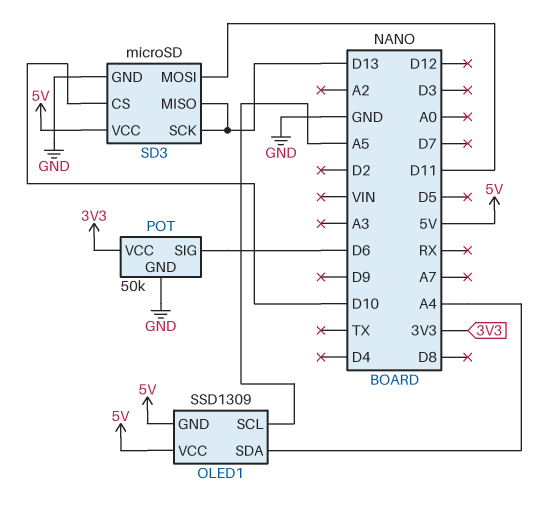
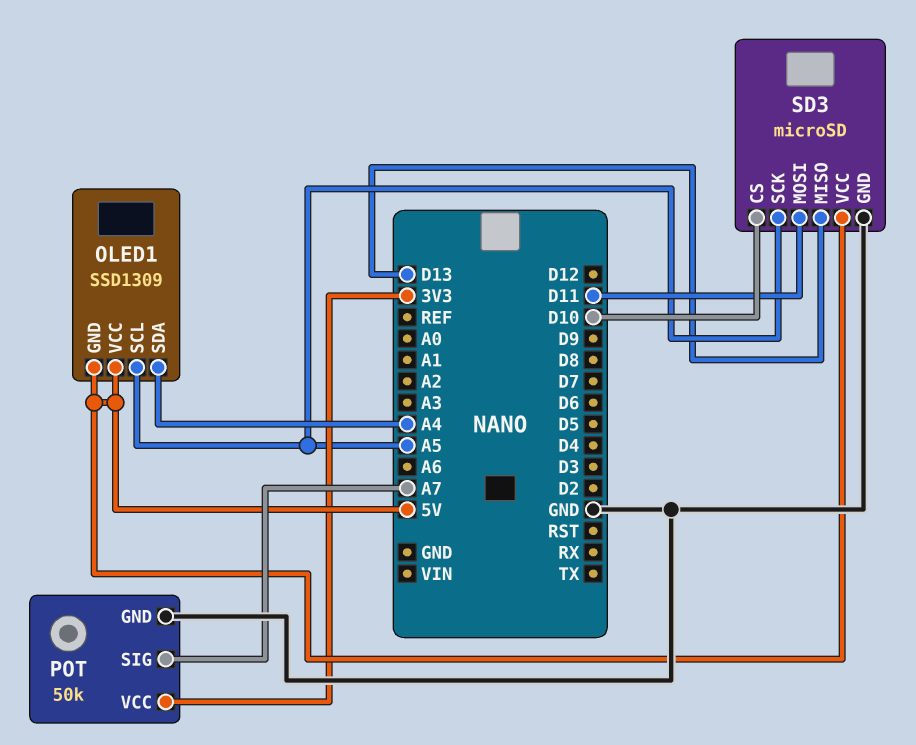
POT pin SIG: D6 -> A7
SD3 pin SCK: D13 -> A5

